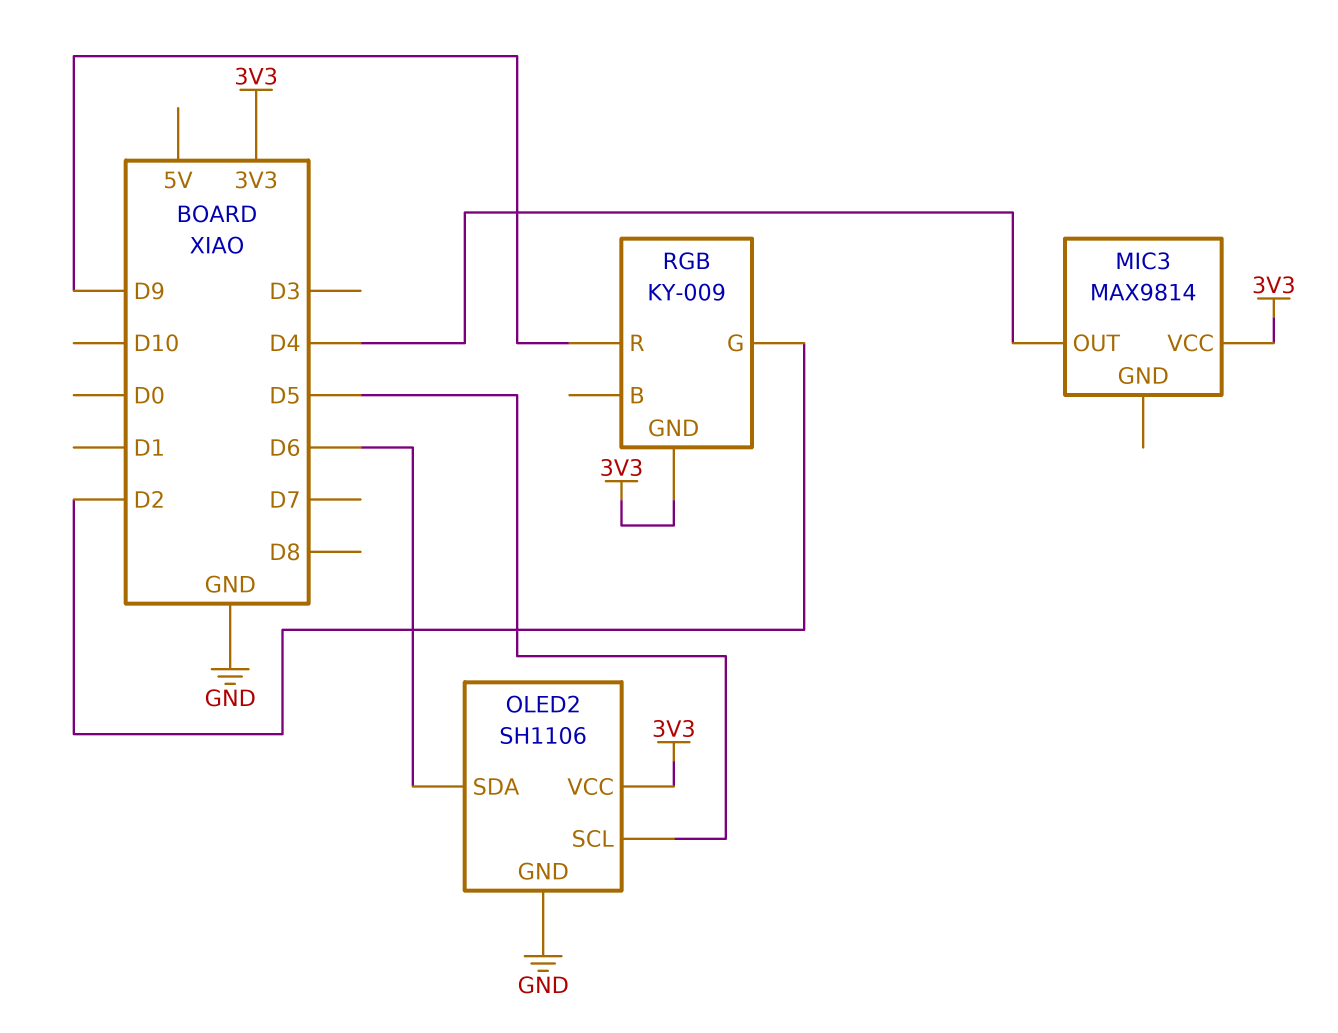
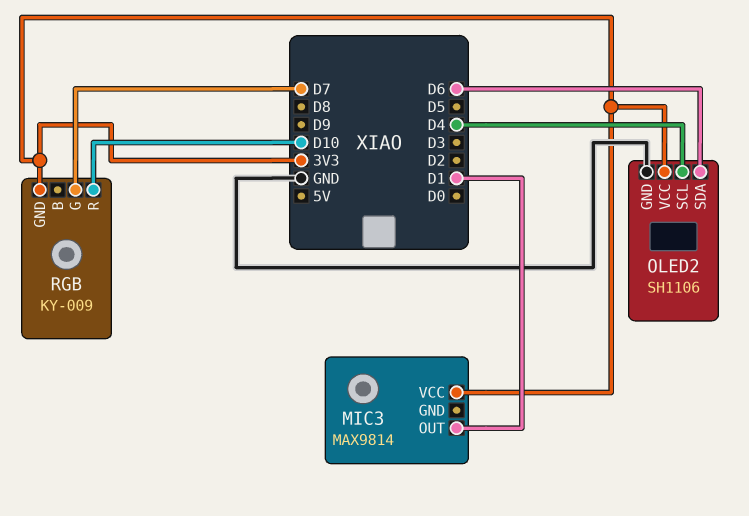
MIC3 pin OUT: D4 -> D1
OLED2 pin SCL: D5 -> D4
RGB pin G: D2 -> D7
RGB pin R: D9 -> D10

